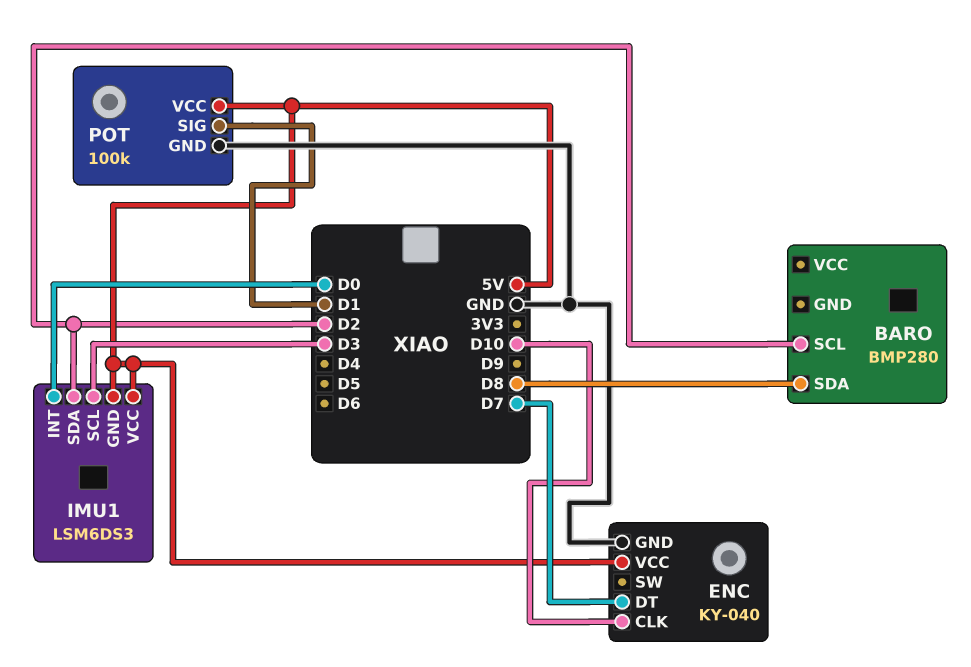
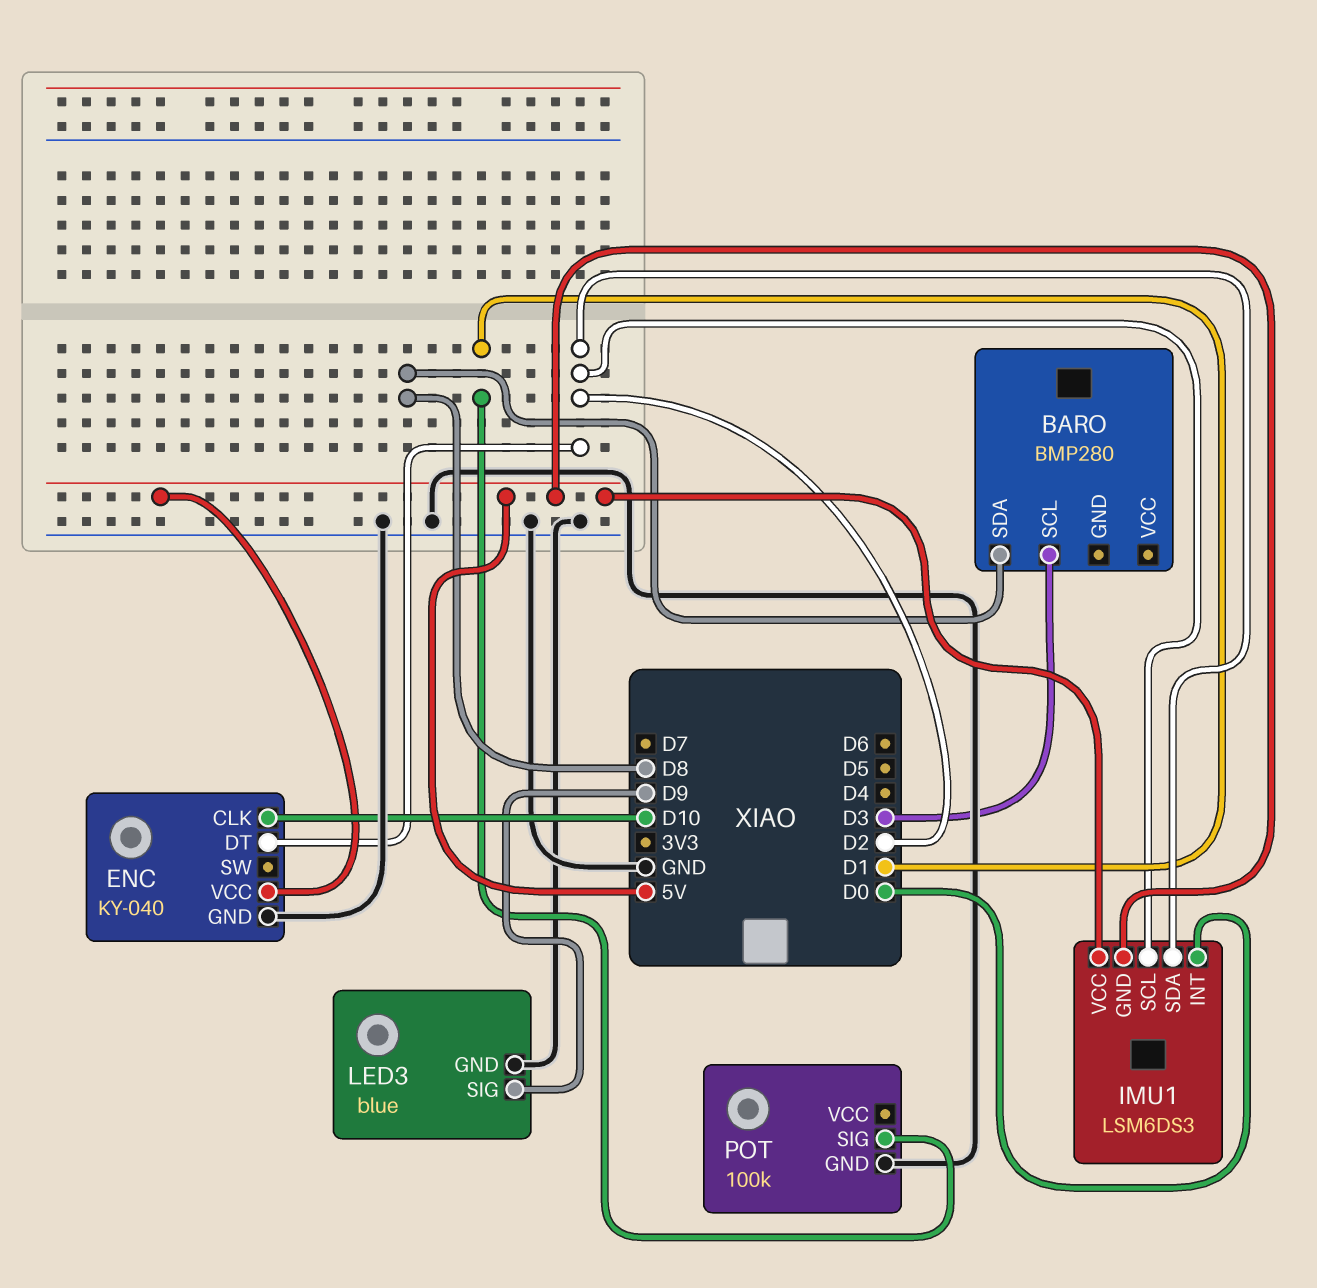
BARO pin SCL: D2 -> D3
ENC pin DT: D7 -> D2
IMU1 pin SCL: D3 -> D2
LED3: none -> blue
LED3 pin GND: none -> GND
LED3 pin SIG: none -> D9
POT pin VCC: 5V -> none

